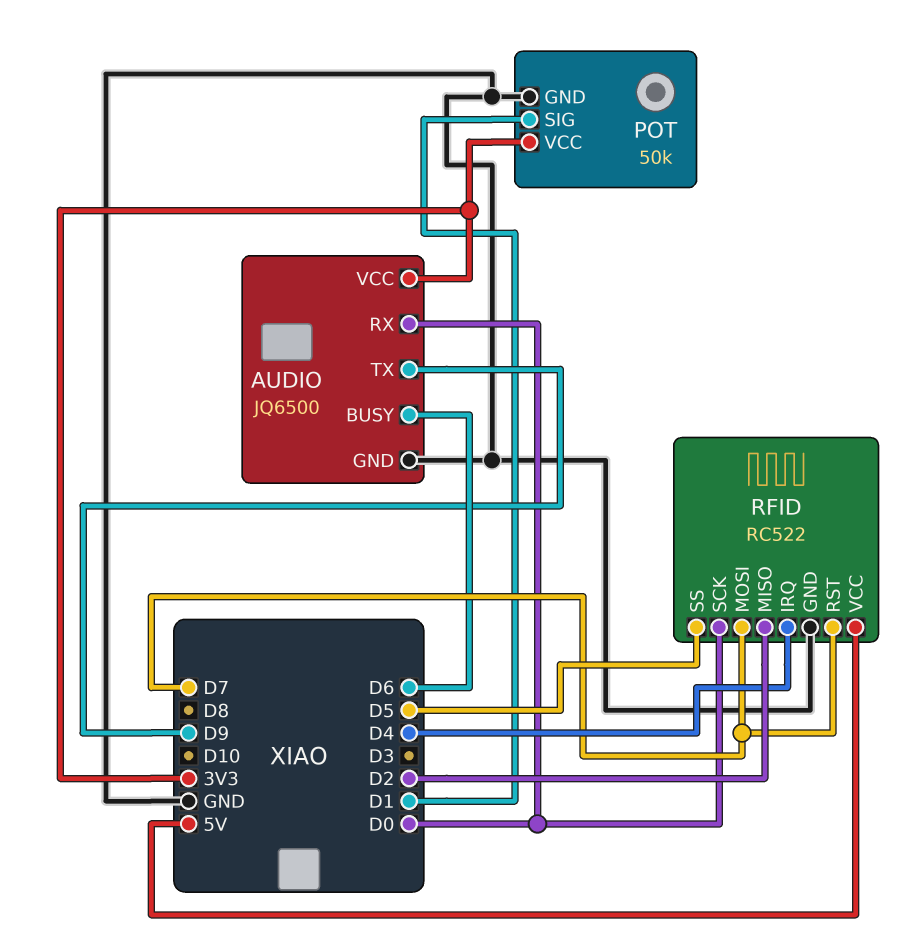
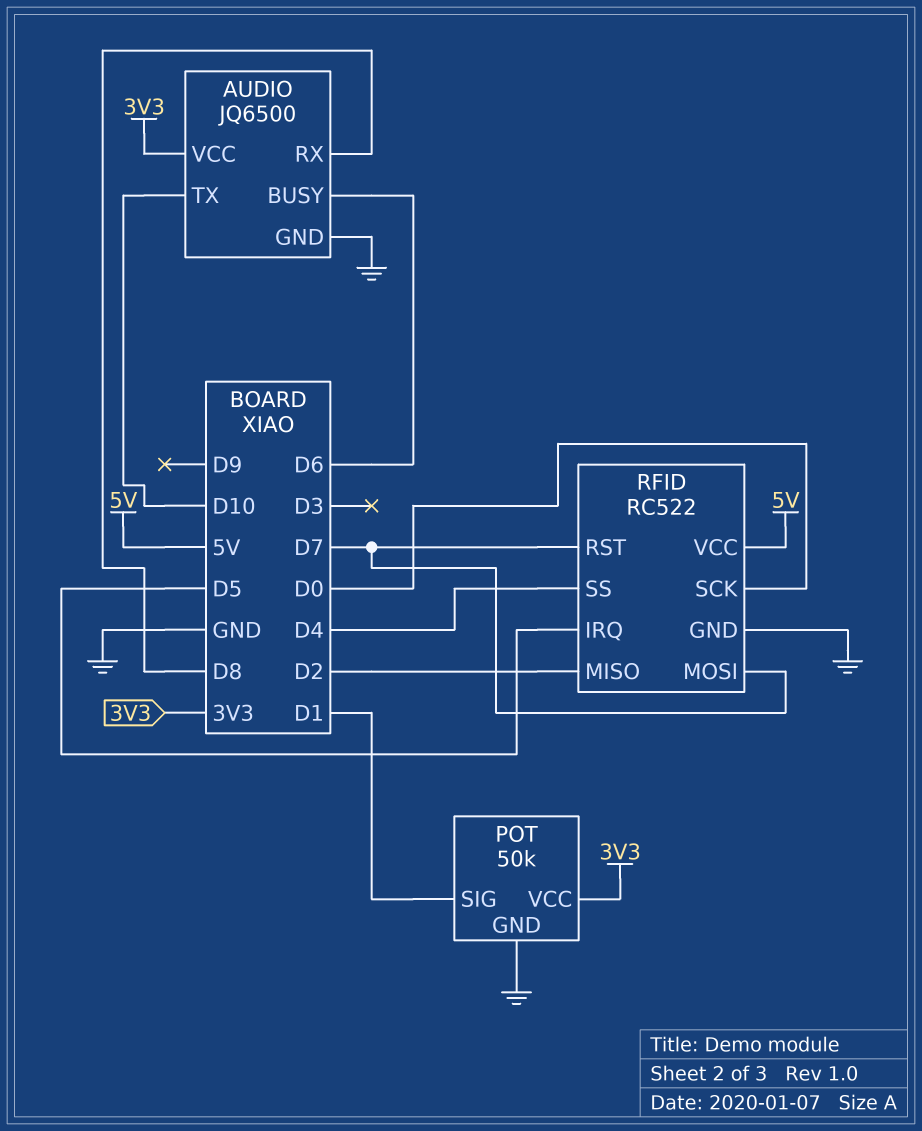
AUDIO pin RX: D0 -> D8
AUDIO pin TX: D9 -> D10
RFID pin IRQ: D4 -> D5
RFID pin SS: D5 -> D4

